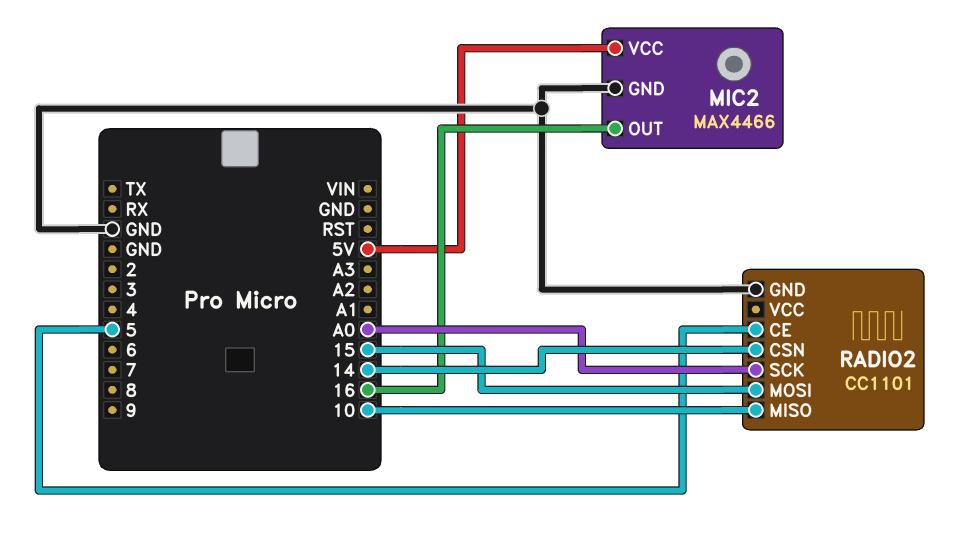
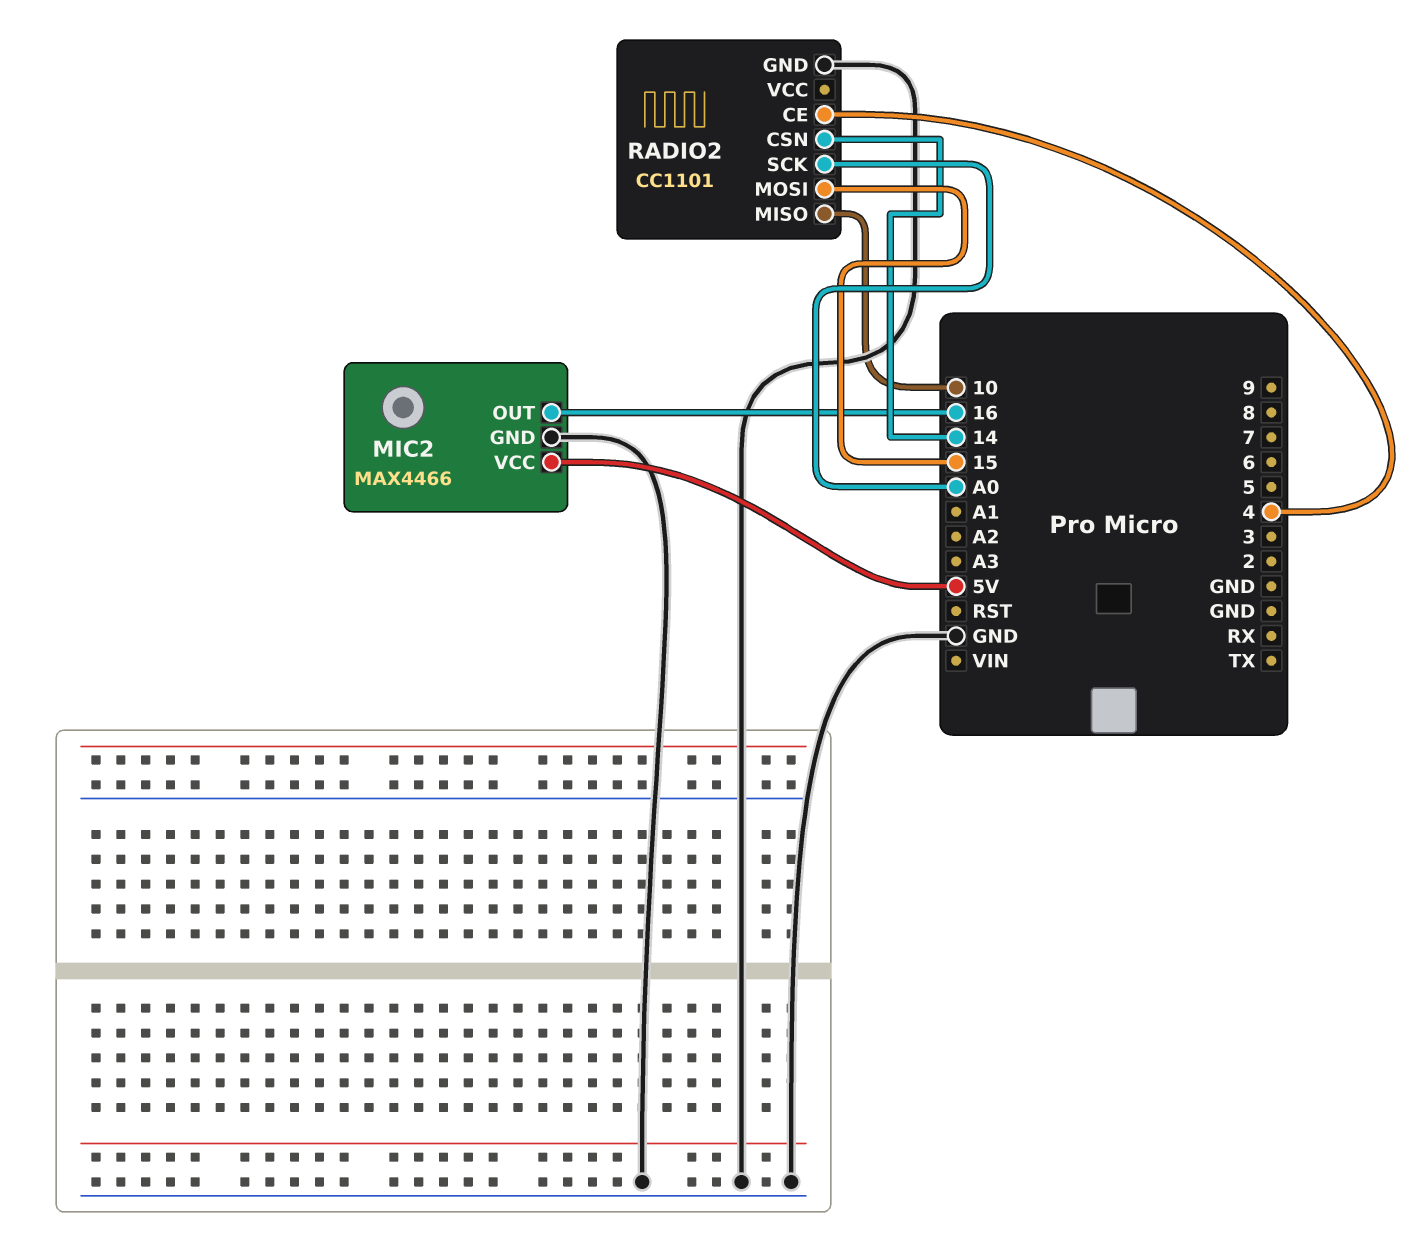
RADIO2 pin CE: 5 -> 4

